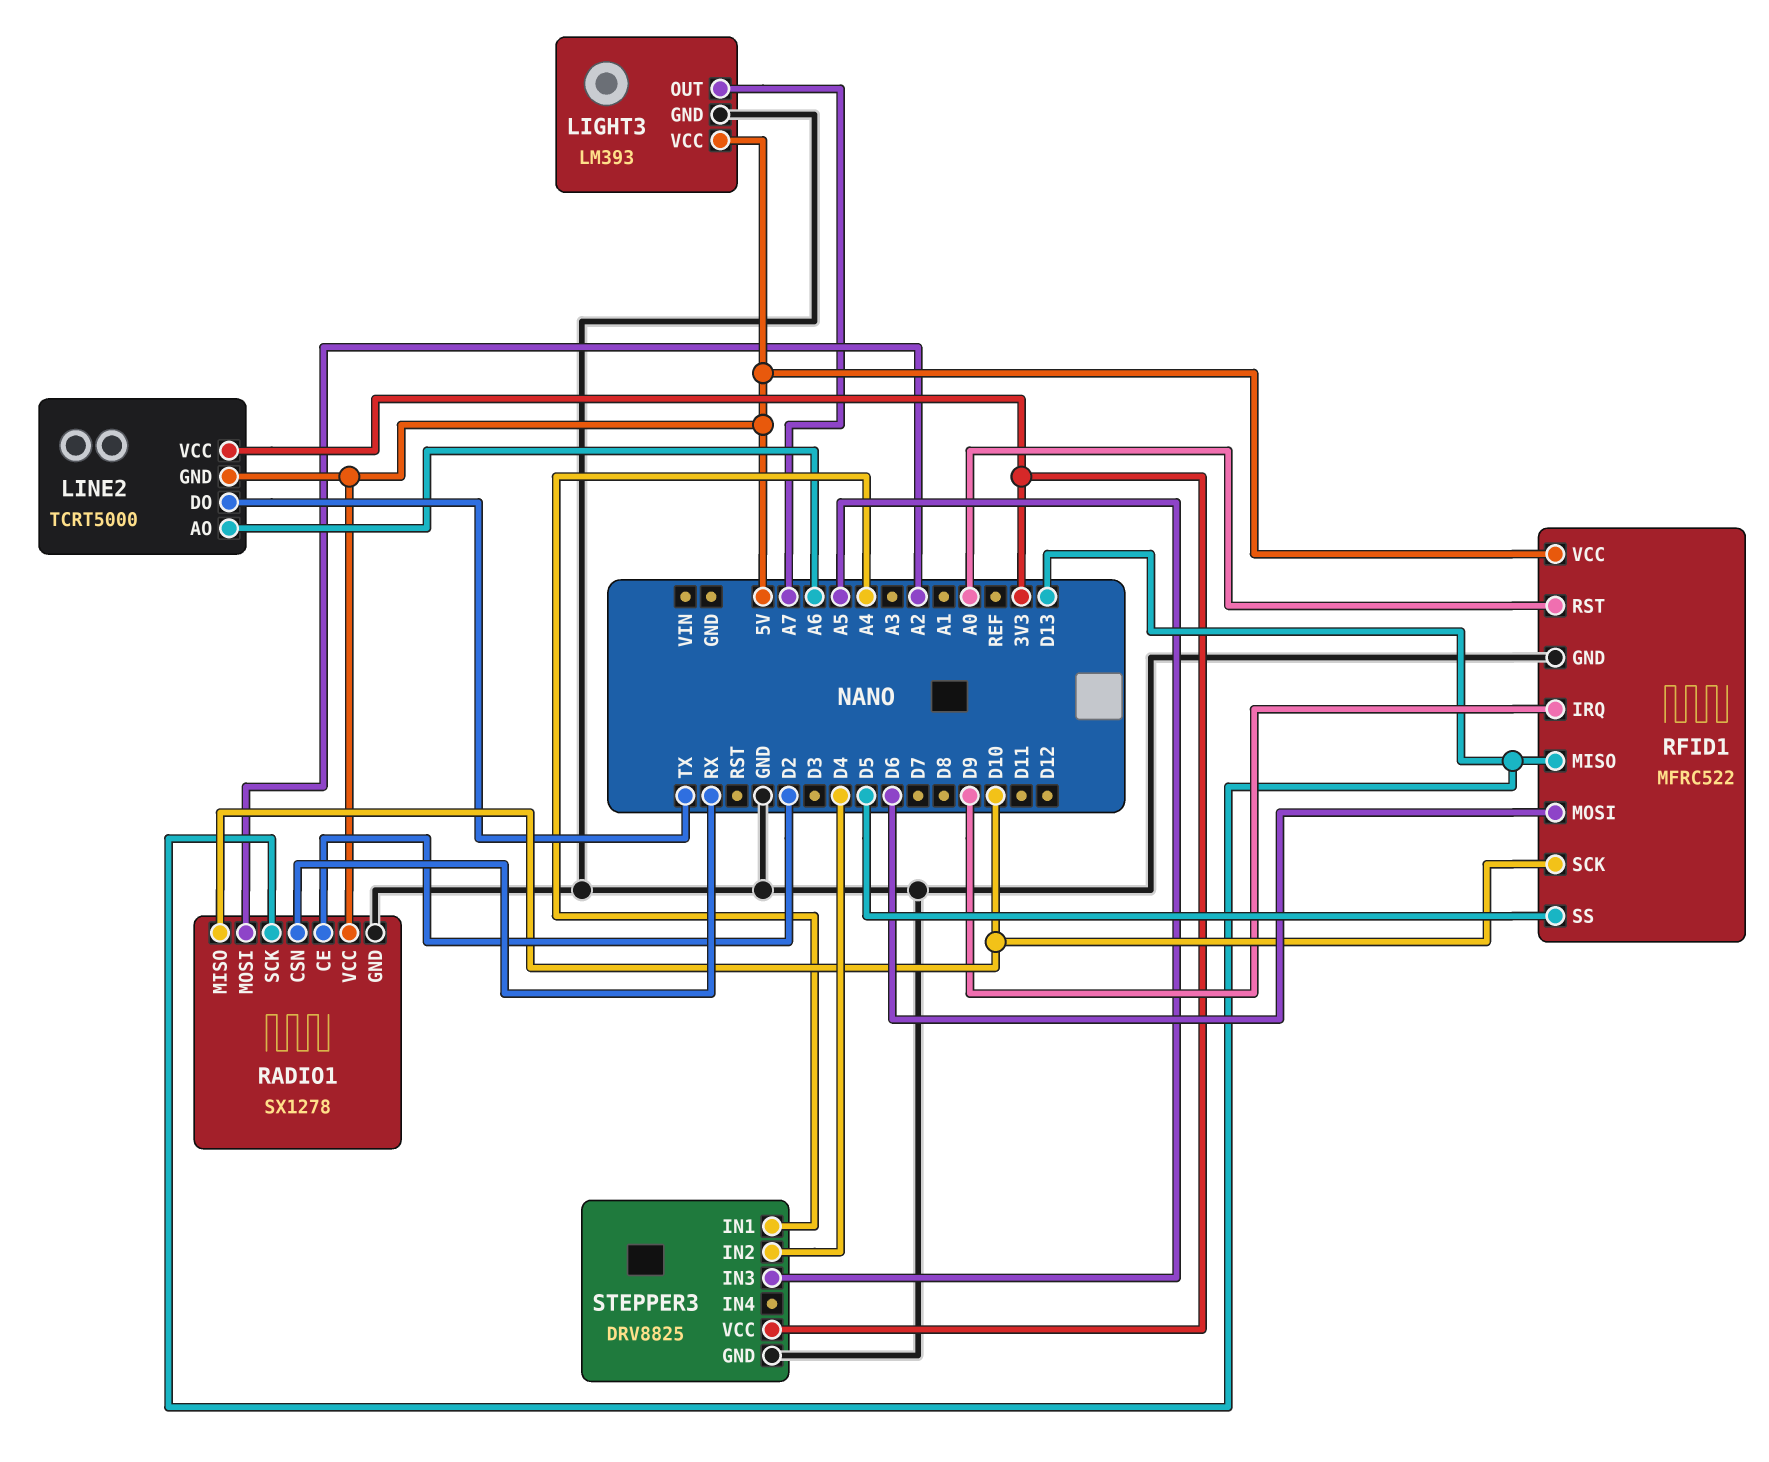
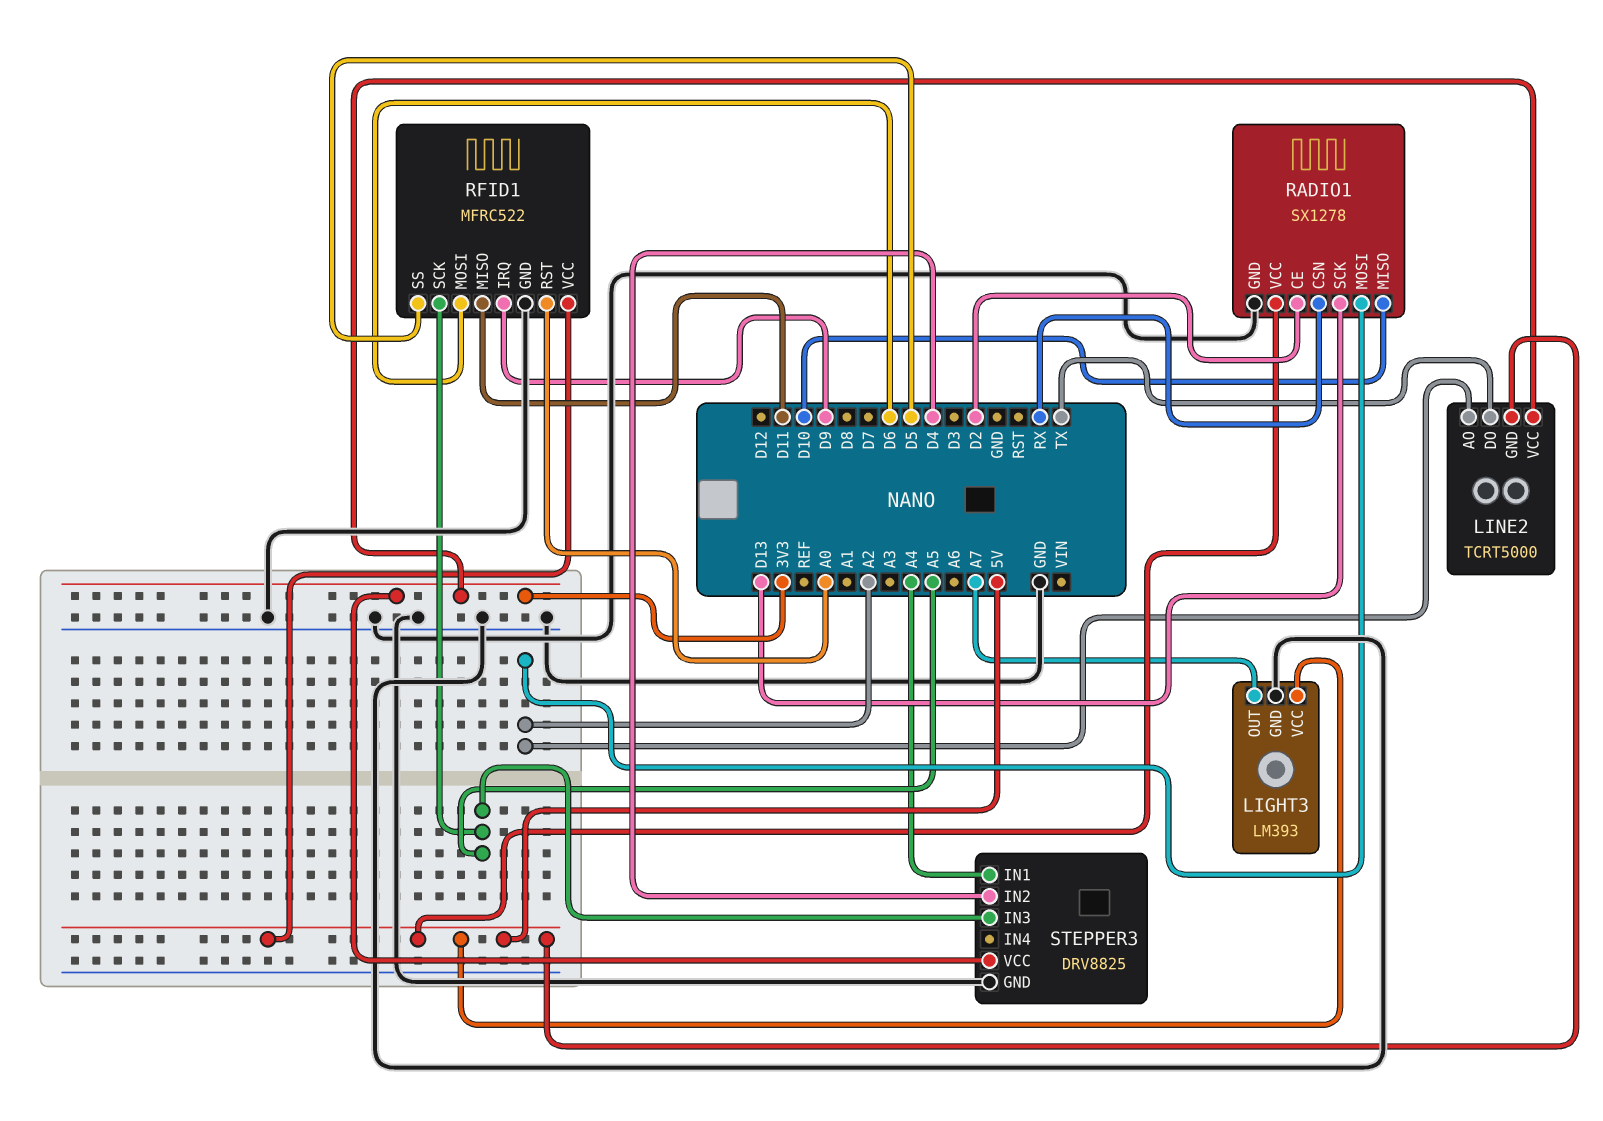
LINE2 pin AO: A6 -> A2
RFID1 pin MISO: D13 -> D11
RFID1 pin SCK: D10 -> A5

